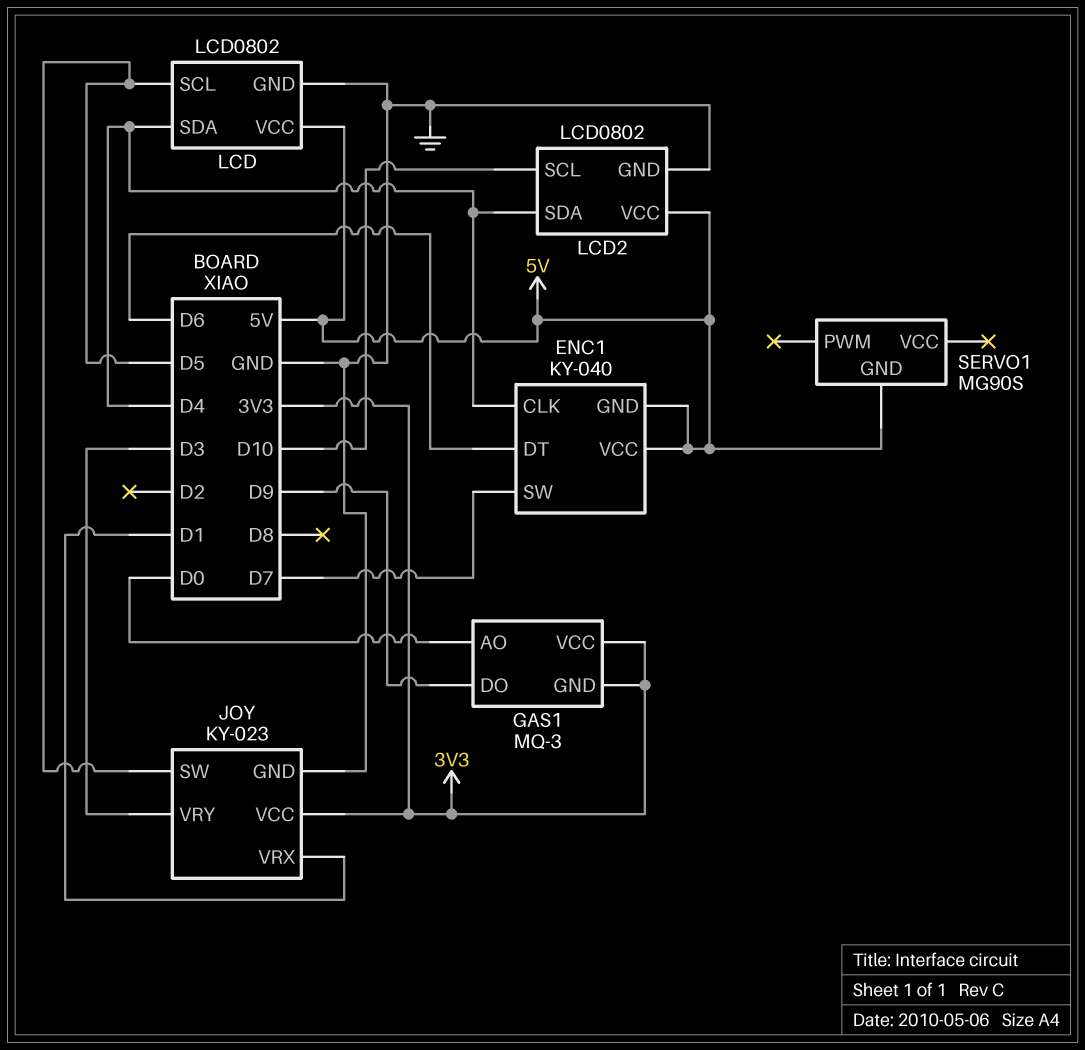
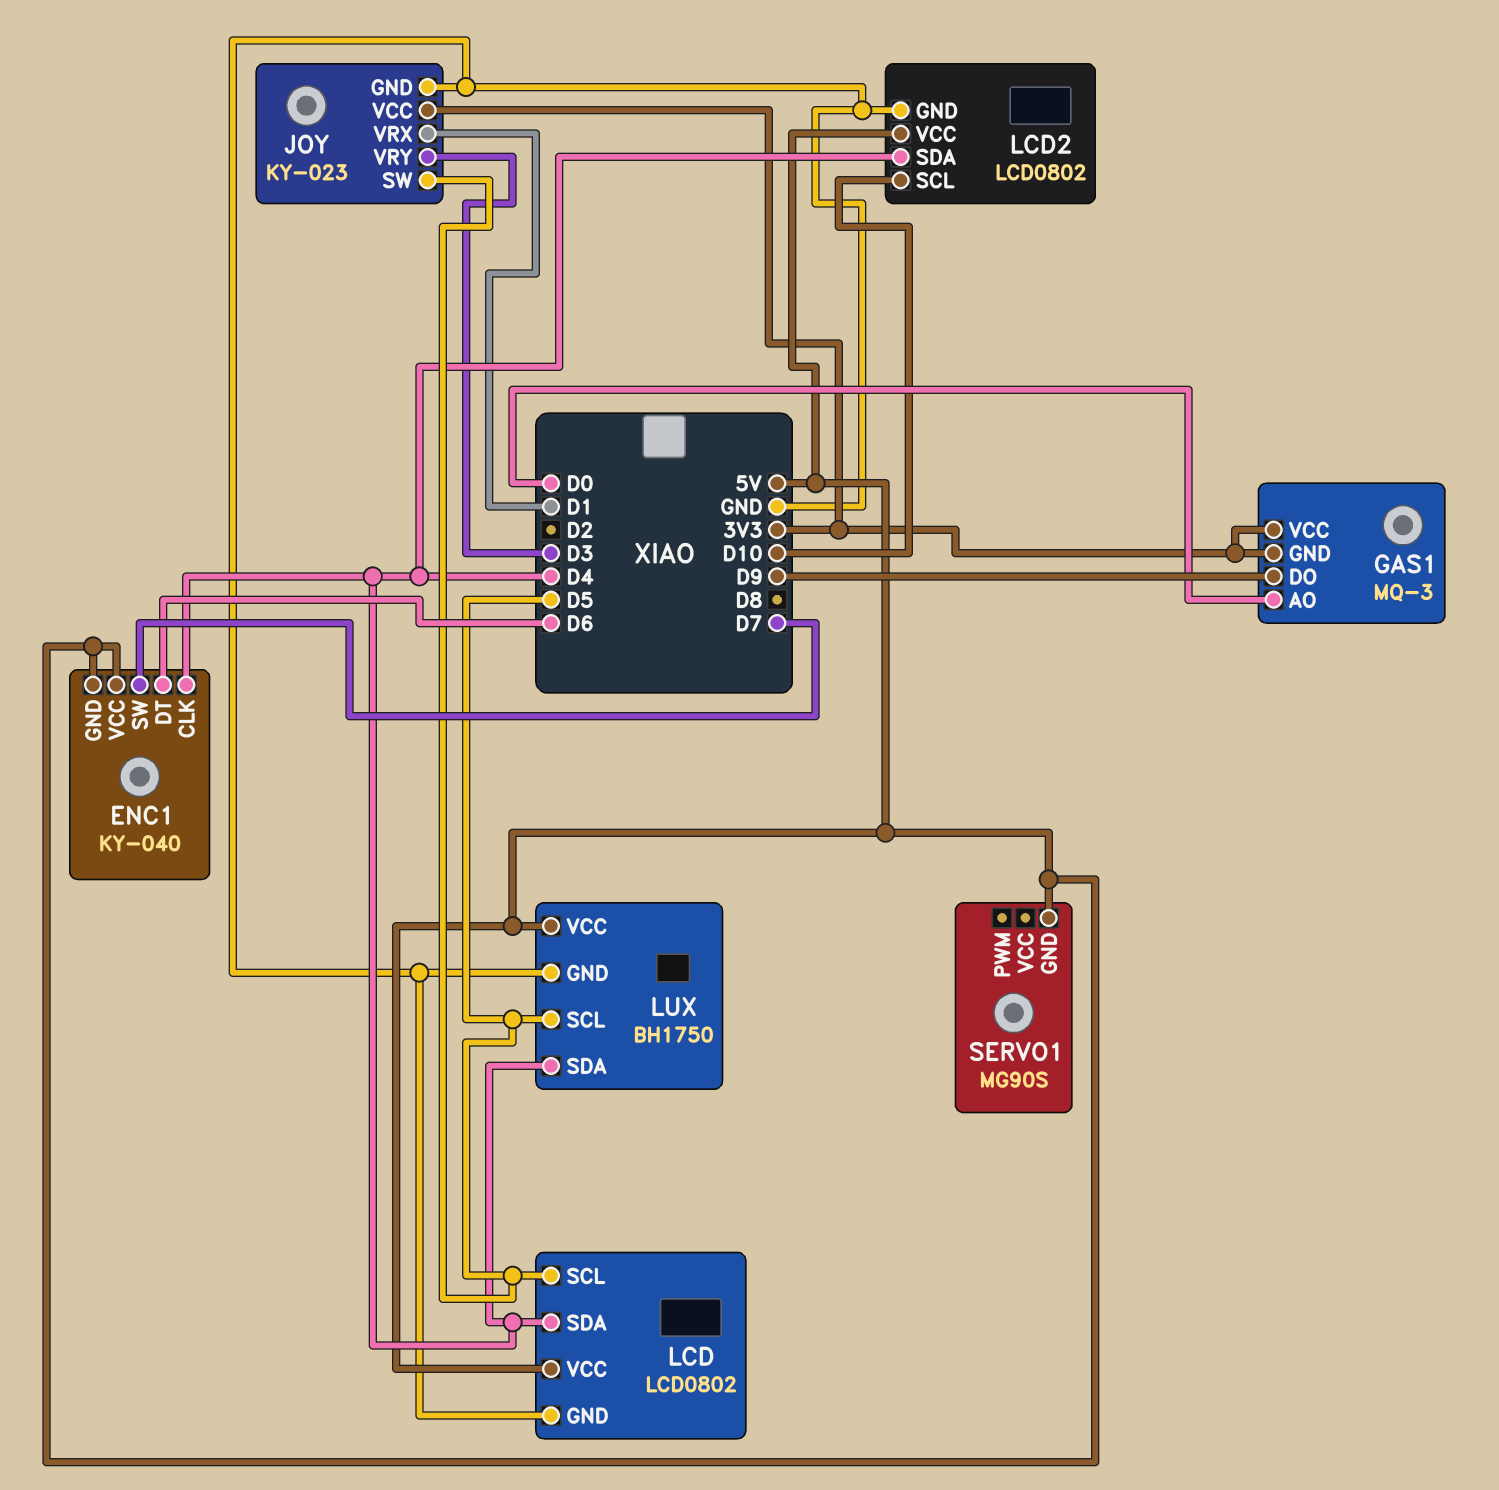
LUX: none -> BH1750
LUX pin GND: none -> GND
LUX pin SCL: none -> D5
LUX pin SDA: none -> D4
LUX pin VCC: none -> 5V

